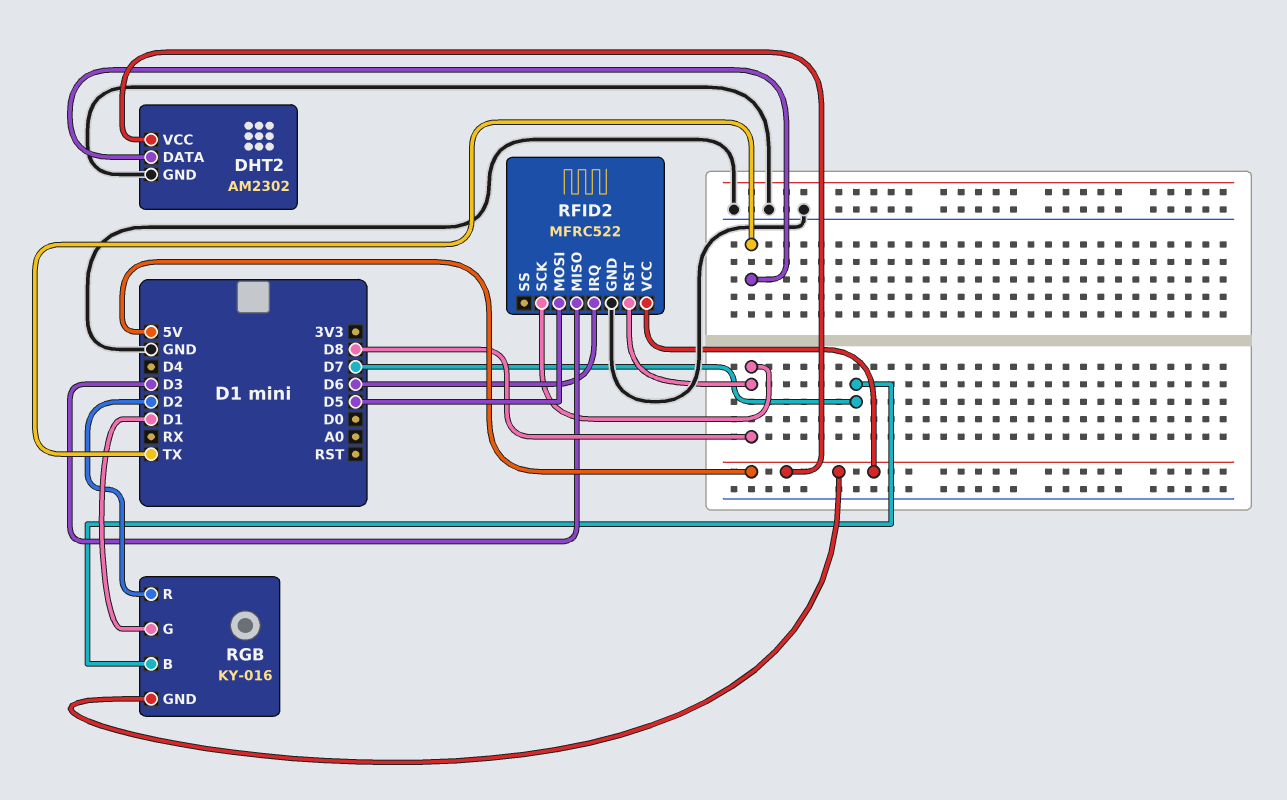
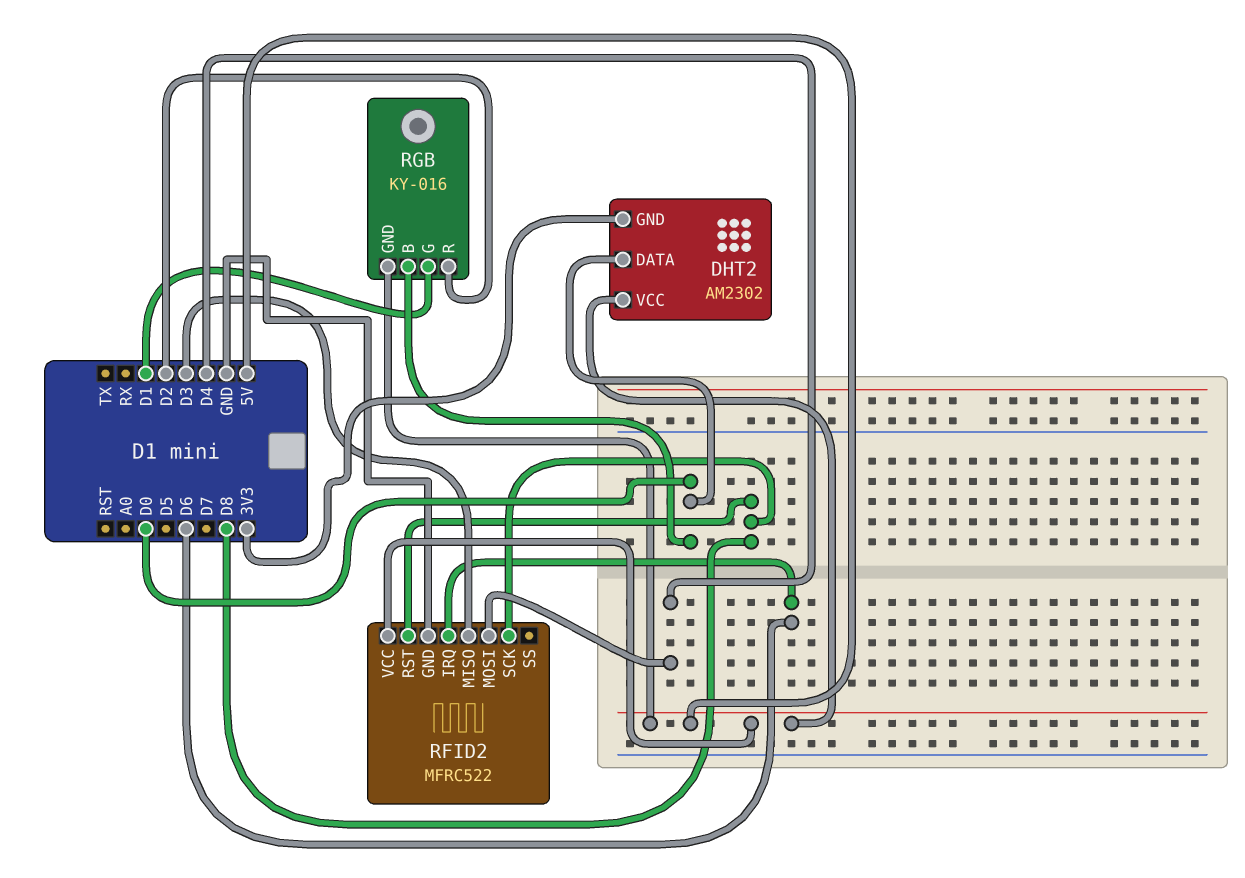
DHT2 pin DATA: TX -> D0
DHT2 pin GND: GND -> 3V3
RFID2 pin MOSI: D5 -> D4
RGB pin B: D7 -> D0

